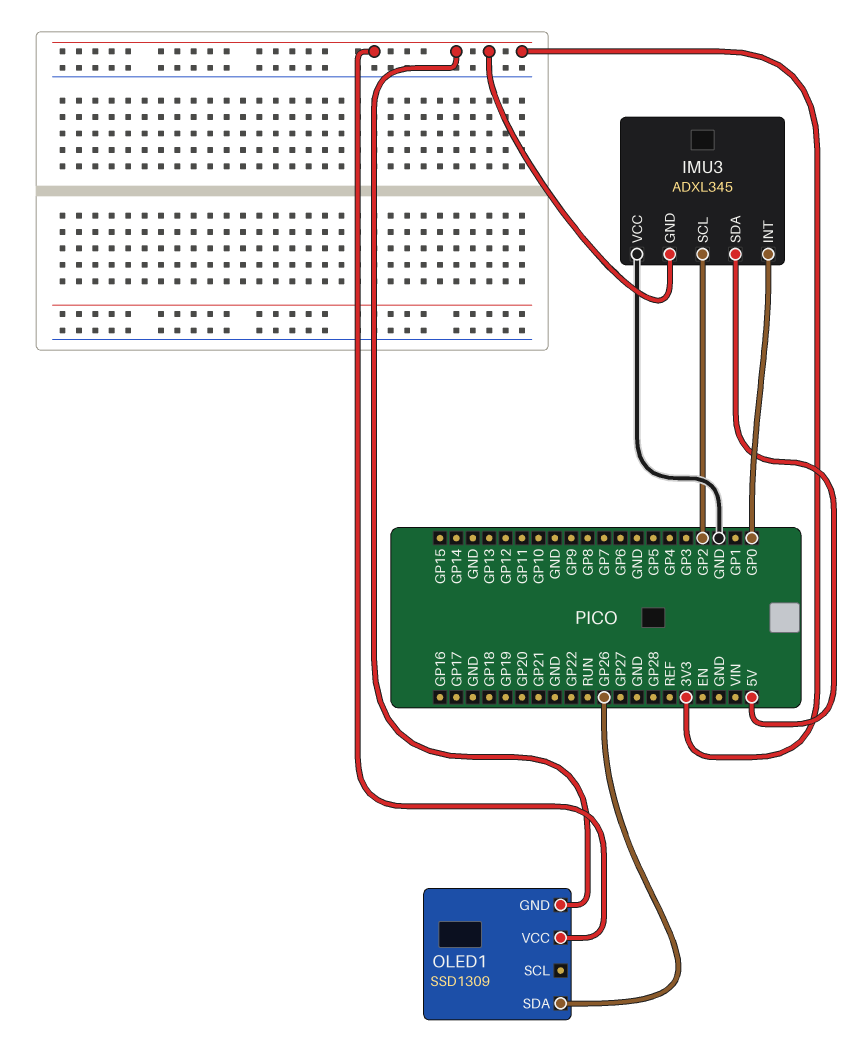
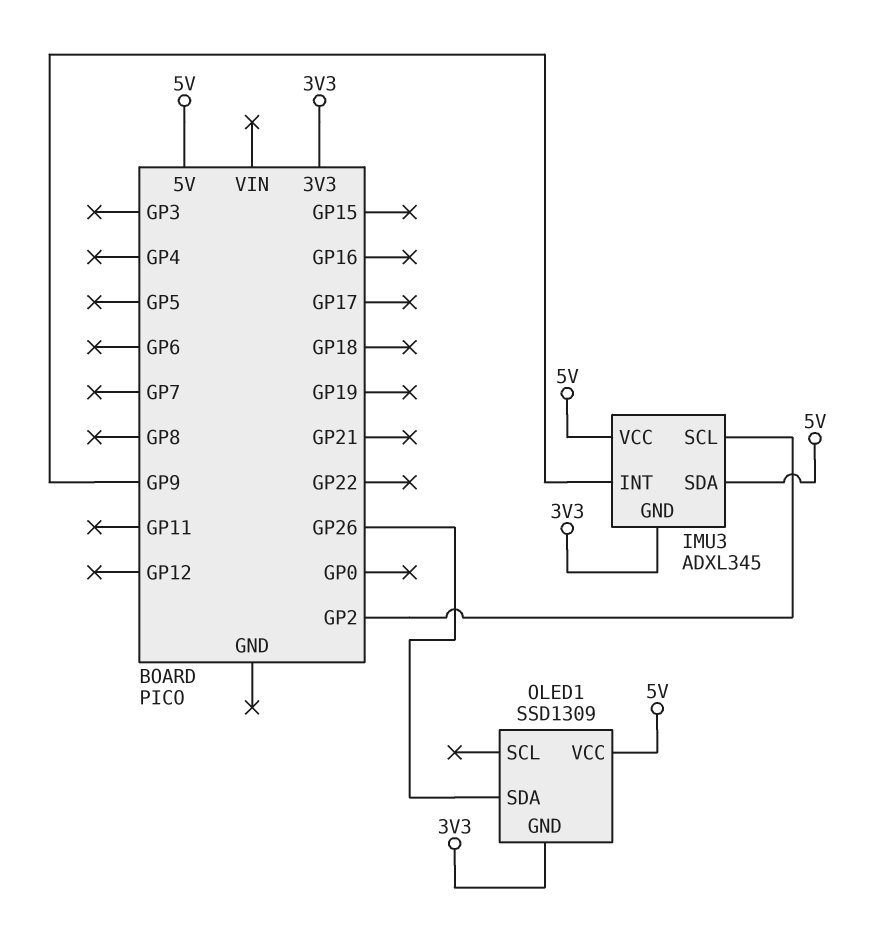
IMU3 pin INT: GP0 -> GP9
IMU3 pin VCC: GND -> 5V
OLED1 pin VCC: 3V3 -> 5V

